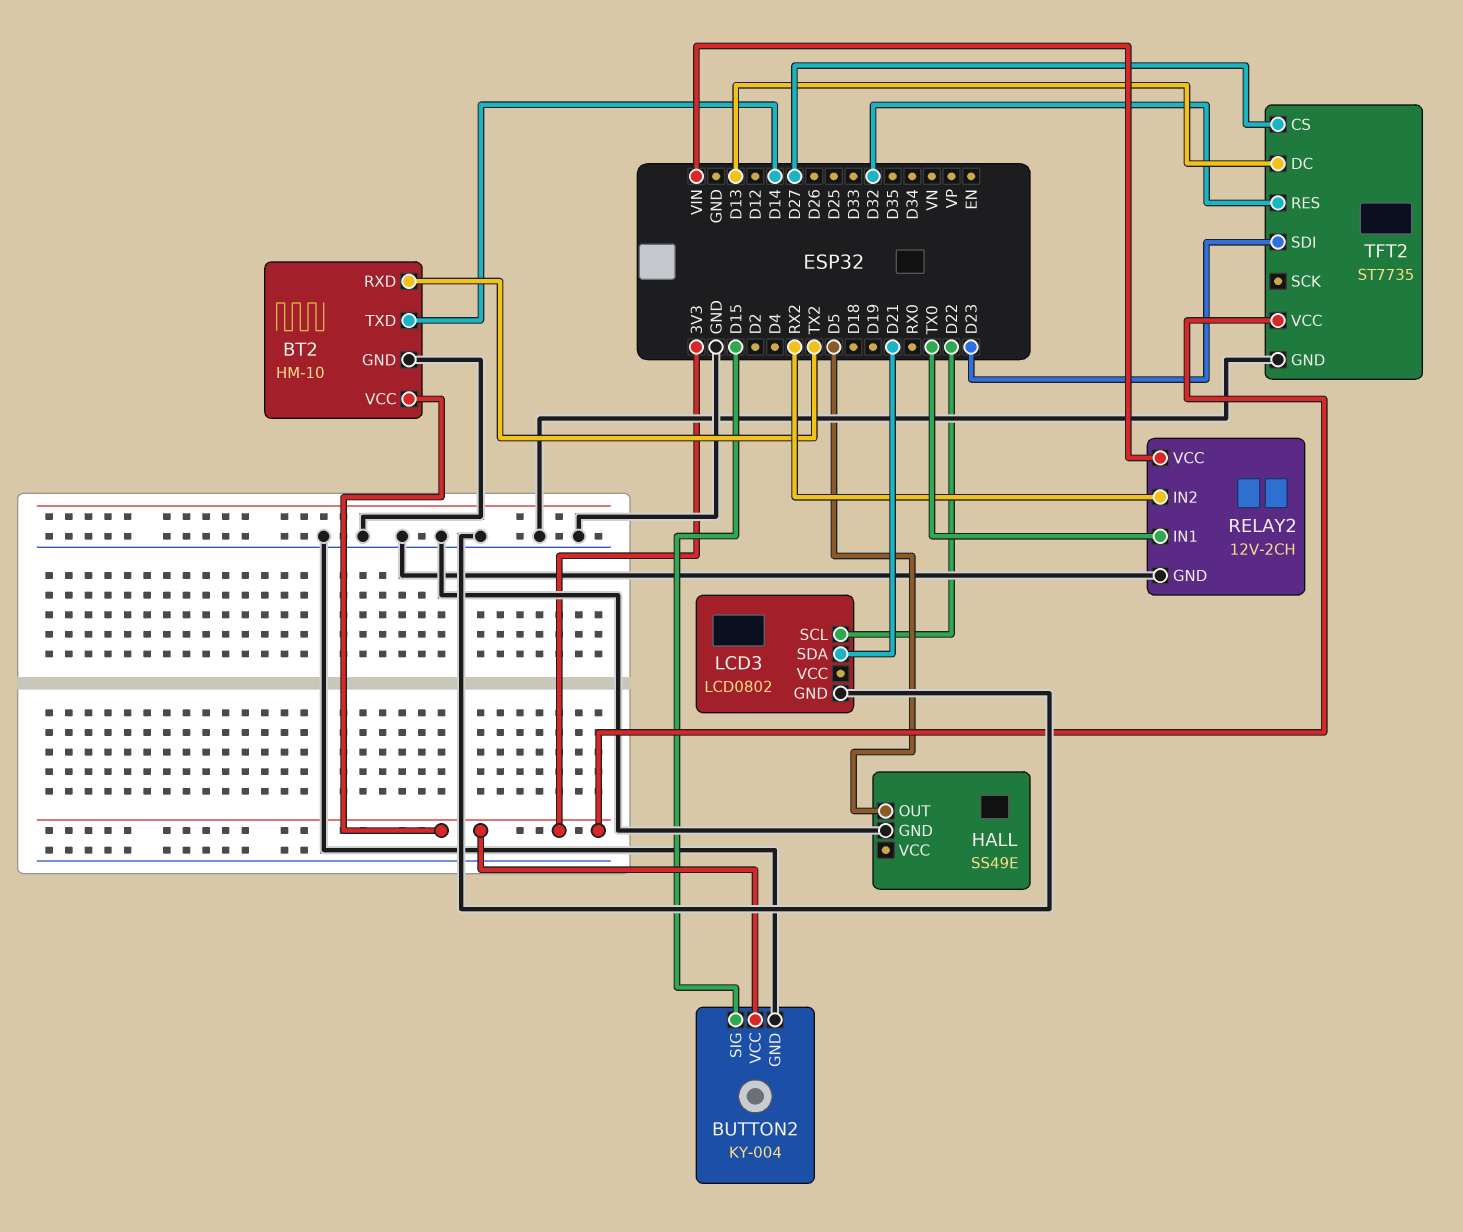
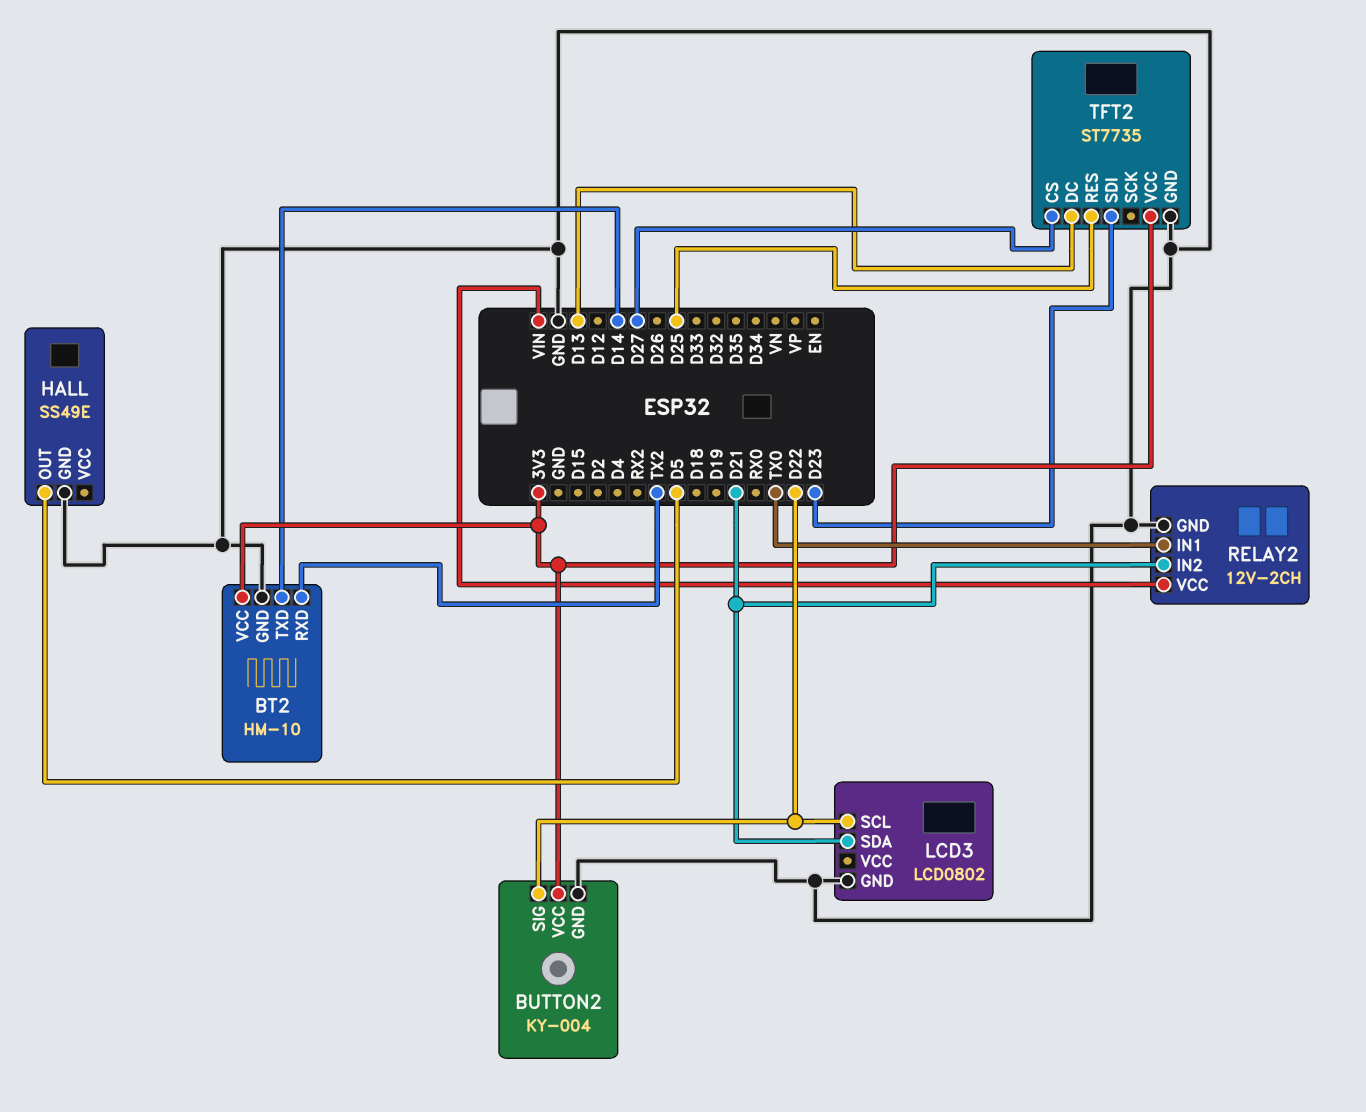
BUTTON2 pin SIG: D15 -> D22
RELAY2 pin IN2: RX2 -> D21
TFT2 pin RES: D32 -> D25

